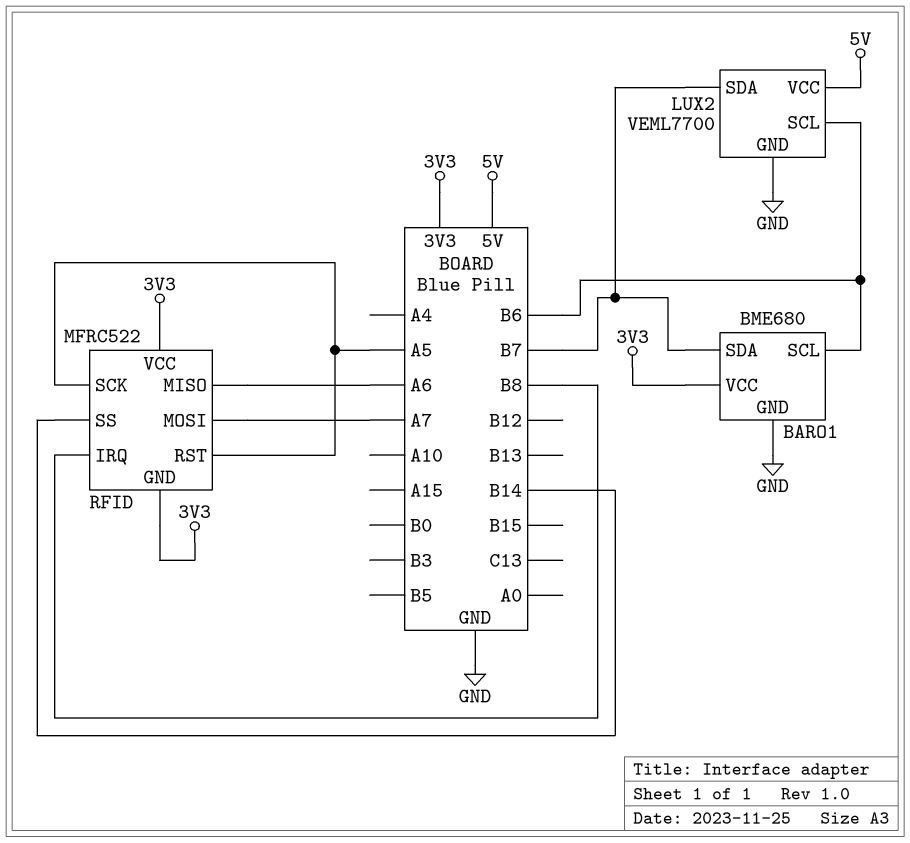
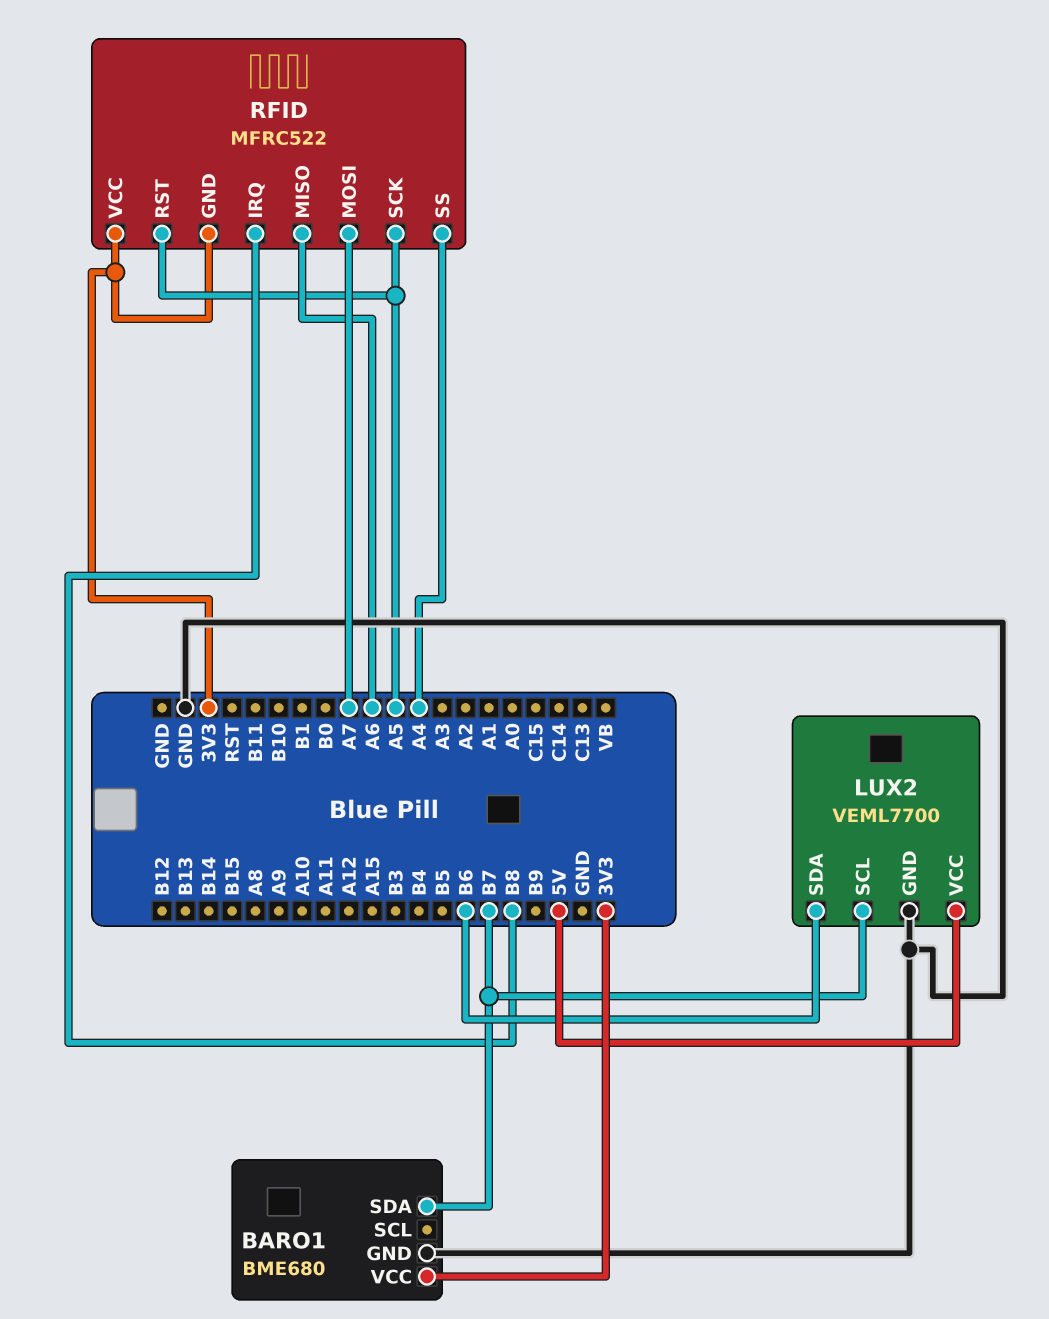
BARO1 pin SCL: B6 -> none
LUX2 pin SCL: B6 -> B7
LUX2 pin SDA: B7 -> B6
RFID pin SS: B14 -> A4

